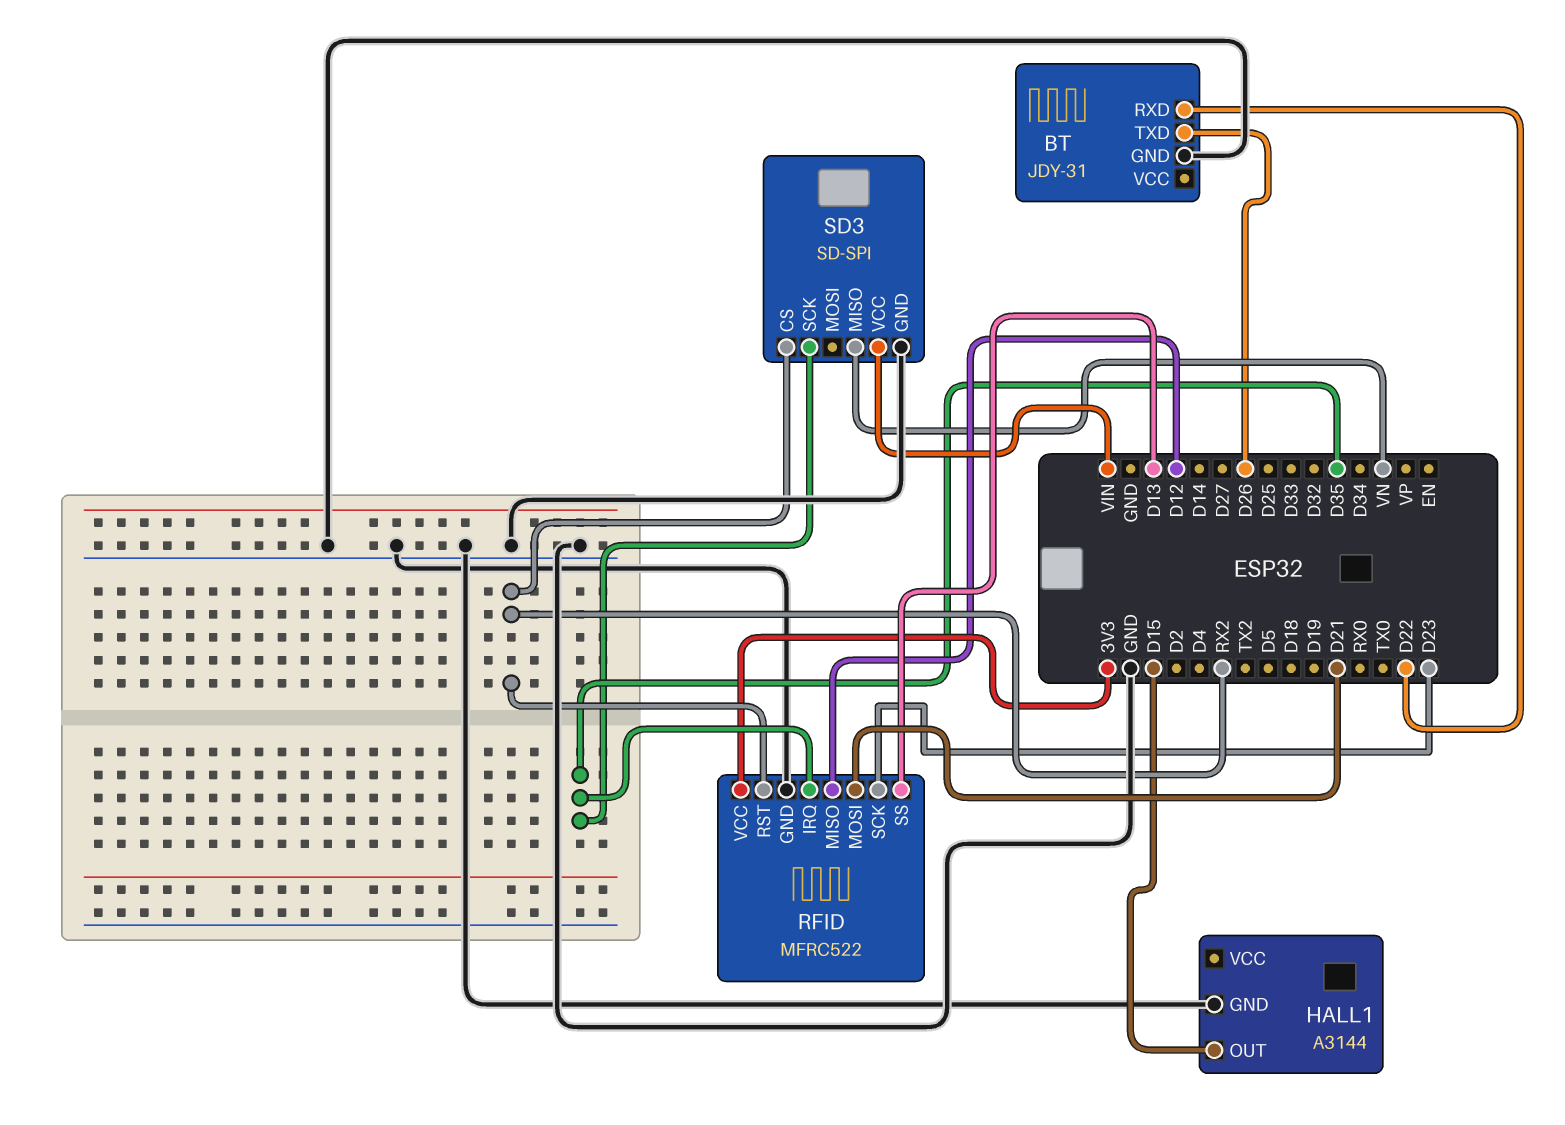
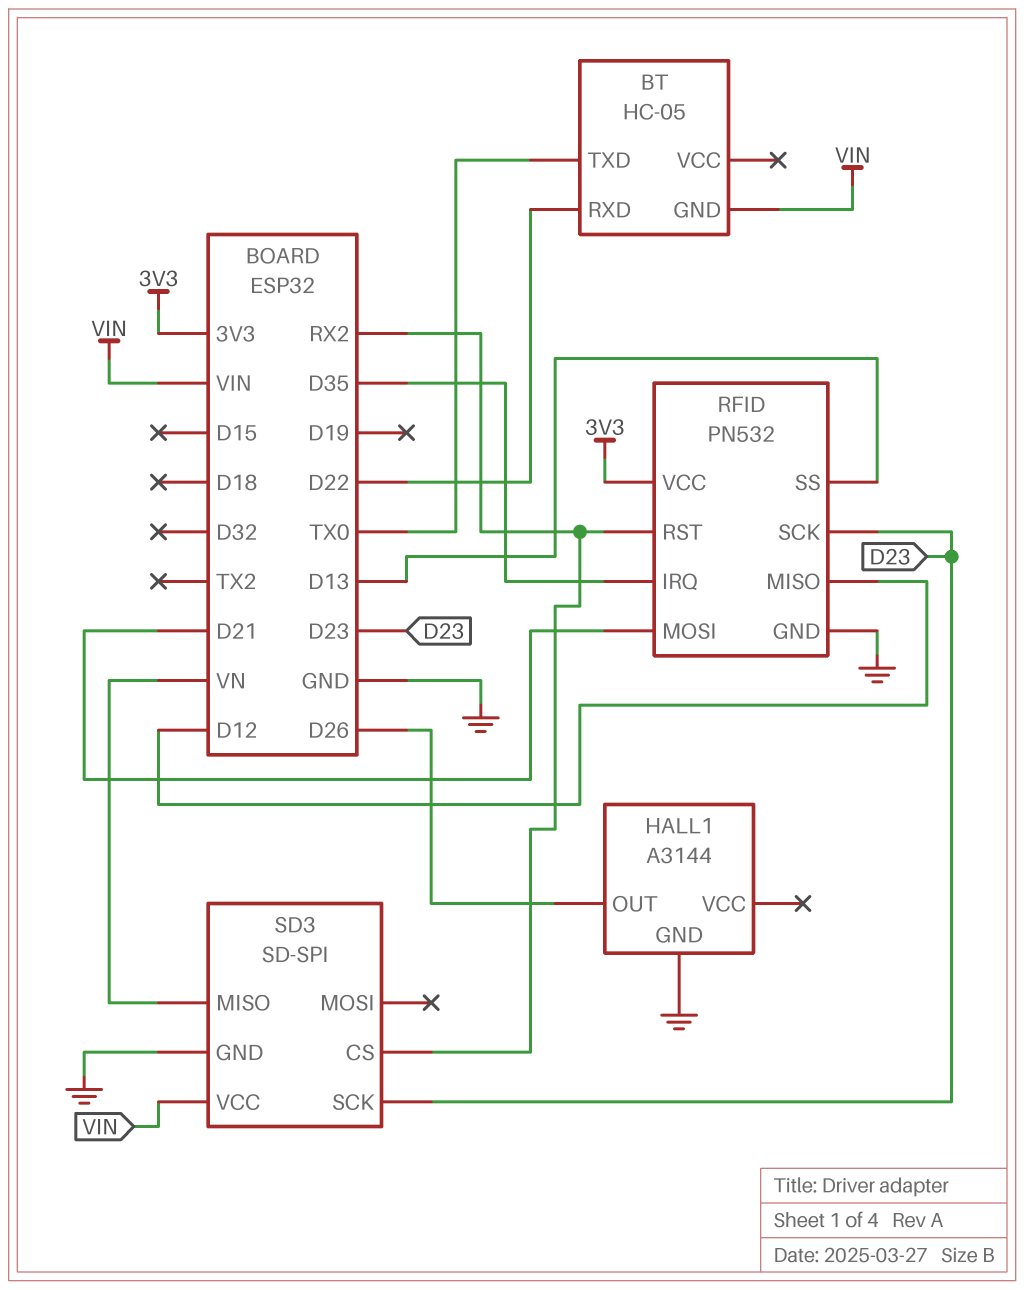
BT: JDY-31 -> HC-05
BT pin GND: GND -> VIN
BT pin TXD: D26 -> TX0
HALL1 pin OUT: D15 -> D26
RFID: MFRC522 -> PN532
SD3 pin SCK: D35 -> D23

